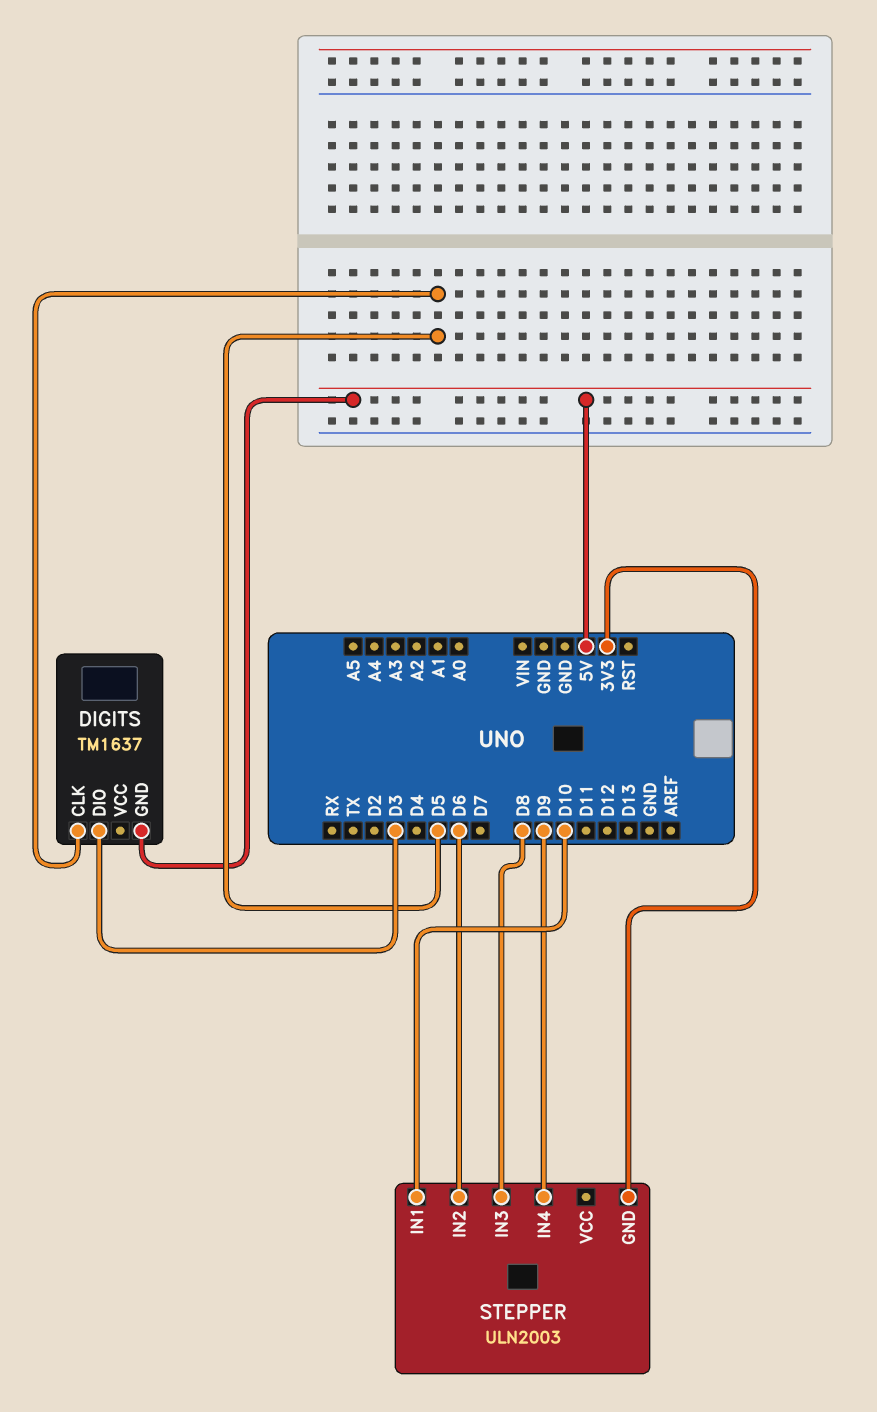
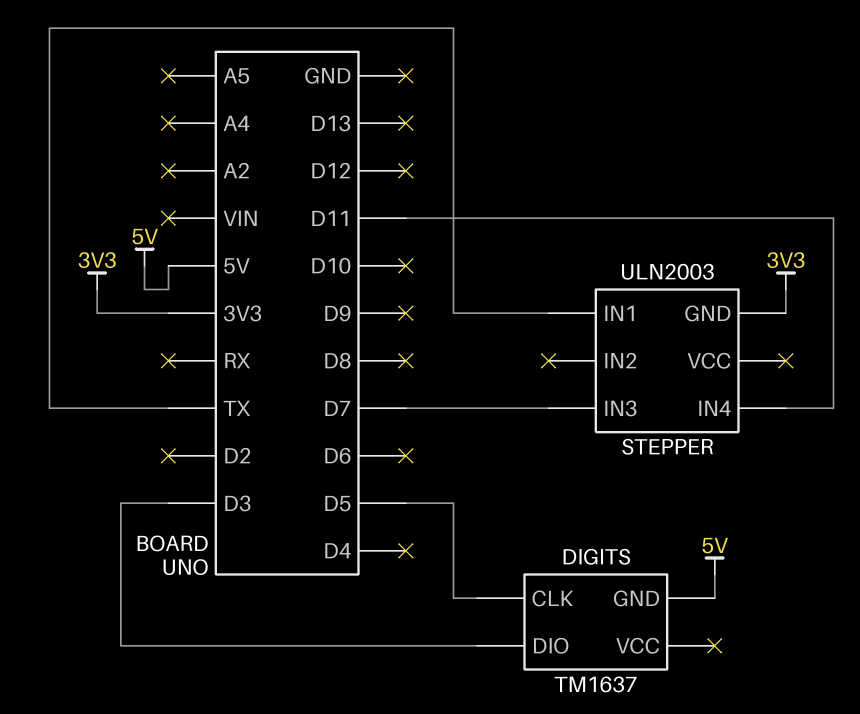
STEPPER pin IN1: D10 -> TX
STEPPER pin IN2: D6 -> none
STEPPER pin IN3: D8 -> D7
STEPPER pin IN4: D9 -> D11

